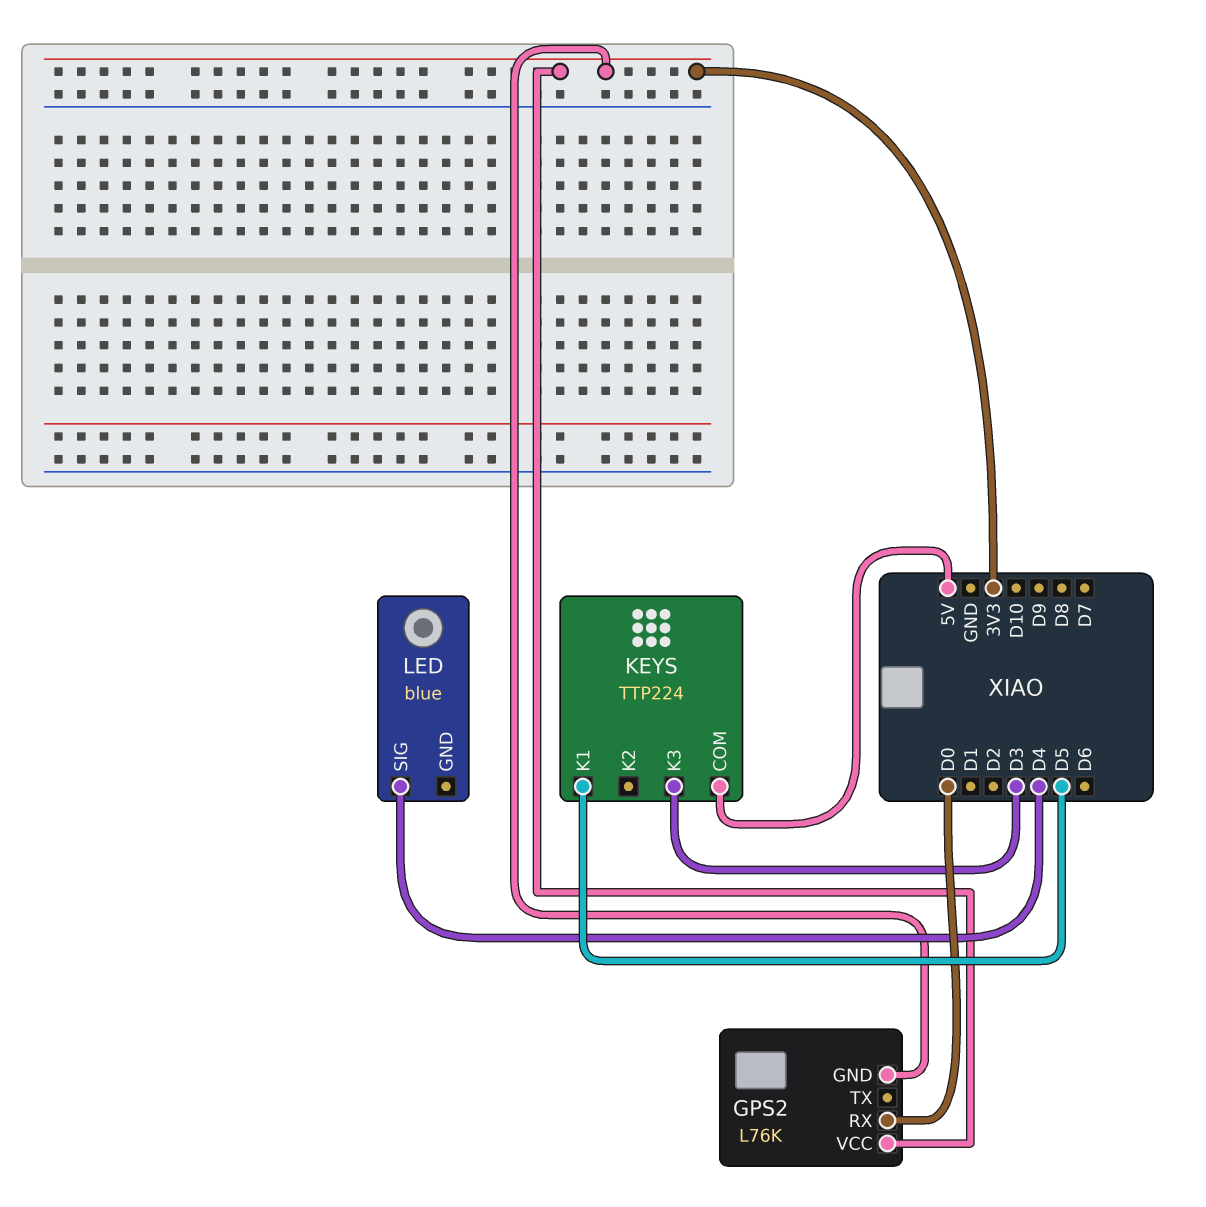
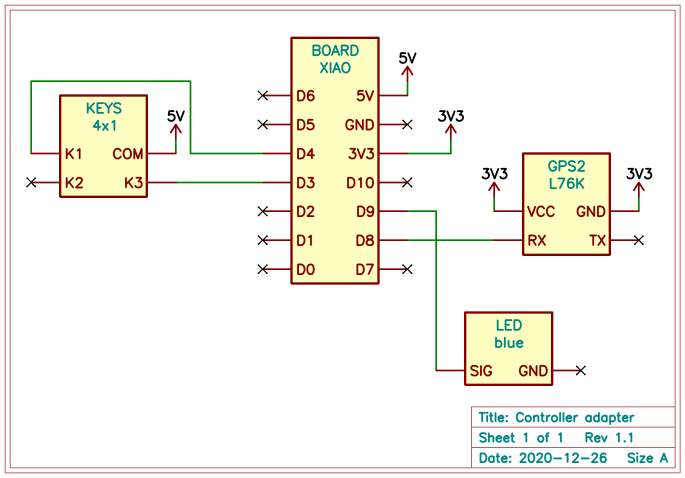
GPS2 pin RX: D0 -> D8
KEYS: TTP224 -> 4x1
KEYS pin K1: D5 -> D4
LED pin SIG: D4 -> D9

